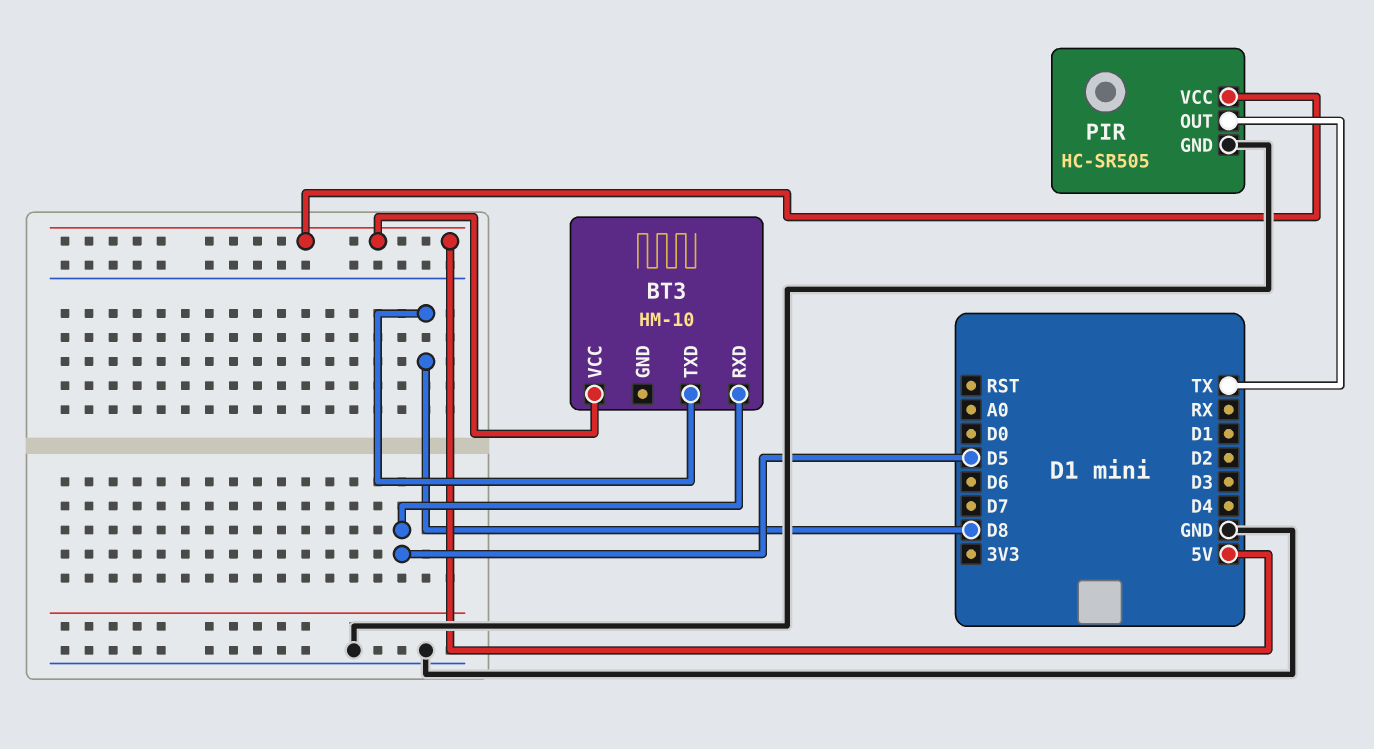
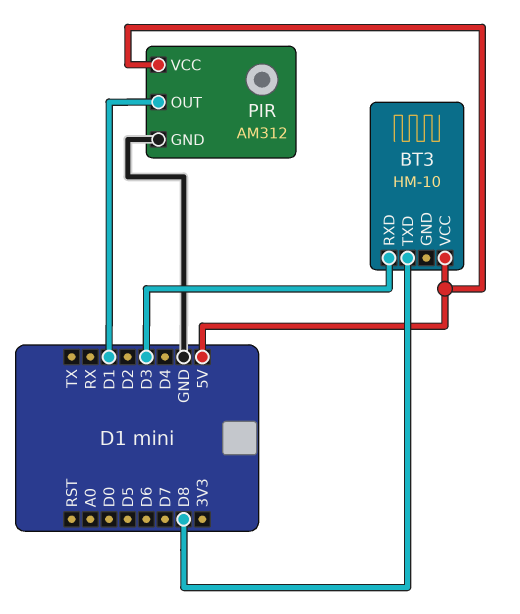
BT3 pin RXD: D5 -> D3
PIR: HC-SR505 -> AM312
PIR pin OUT: TX -> D1

